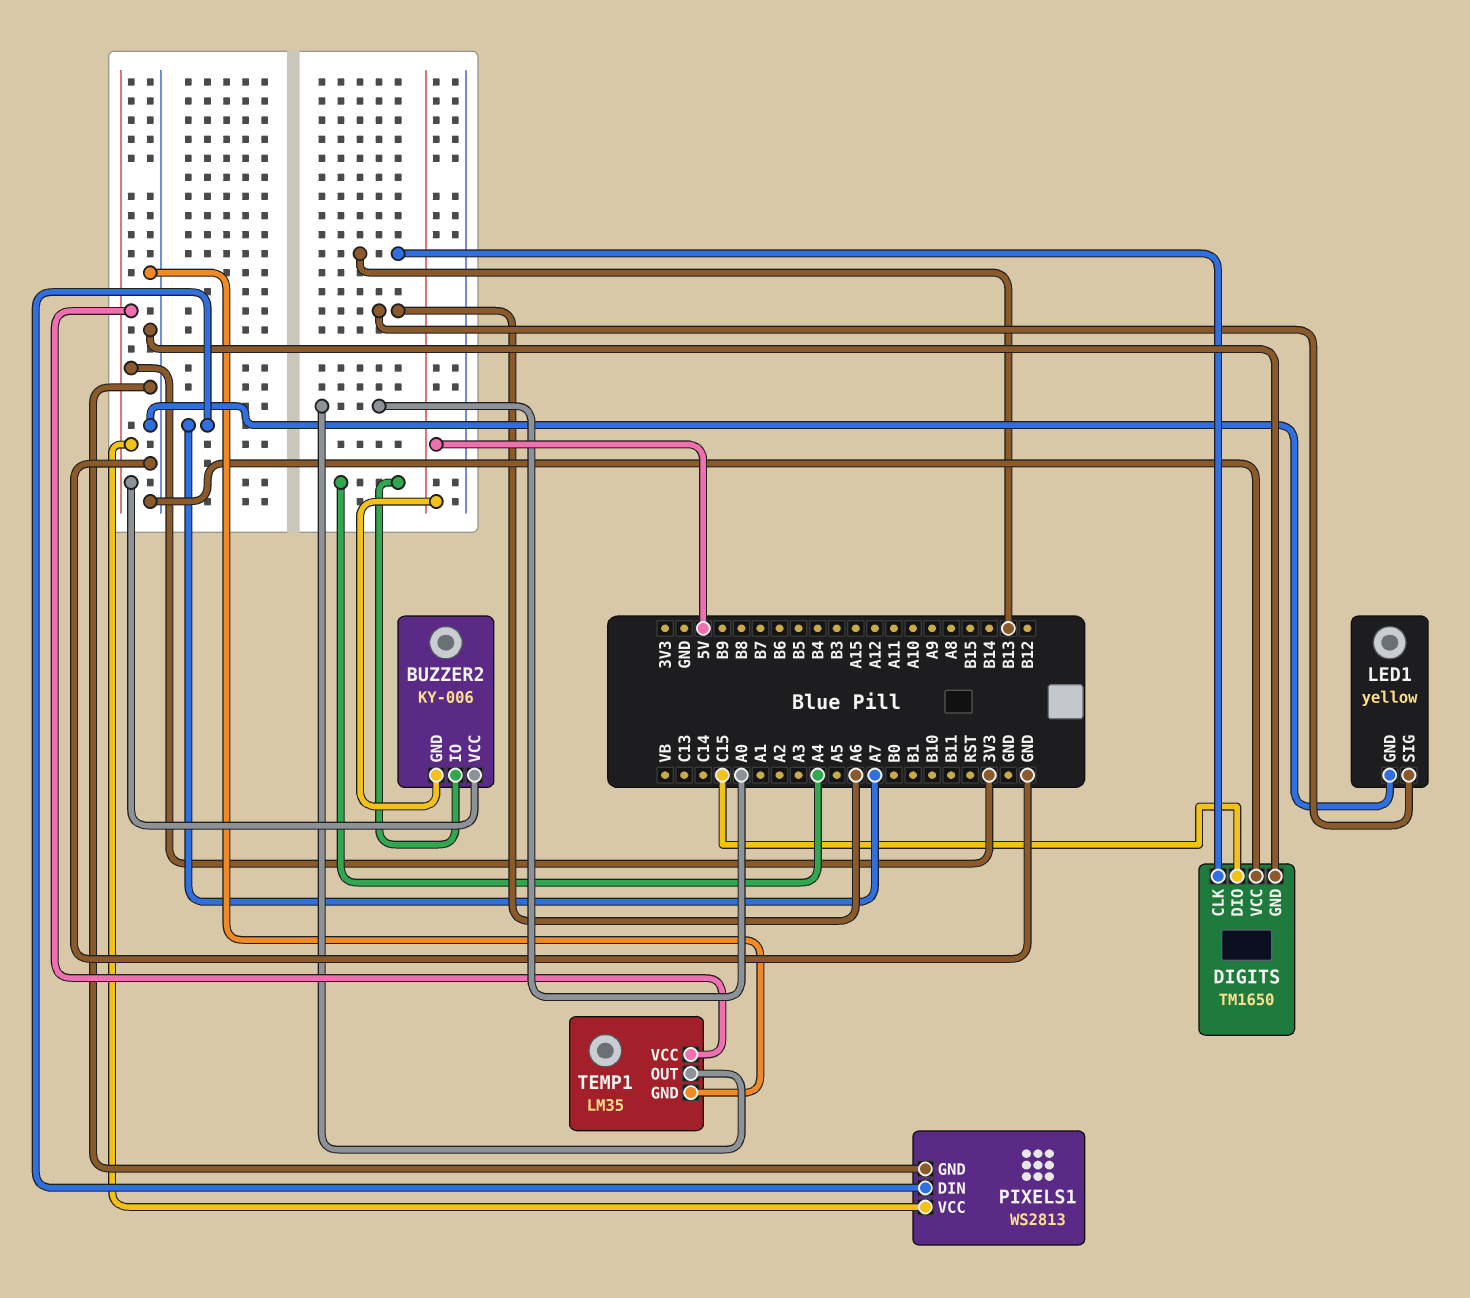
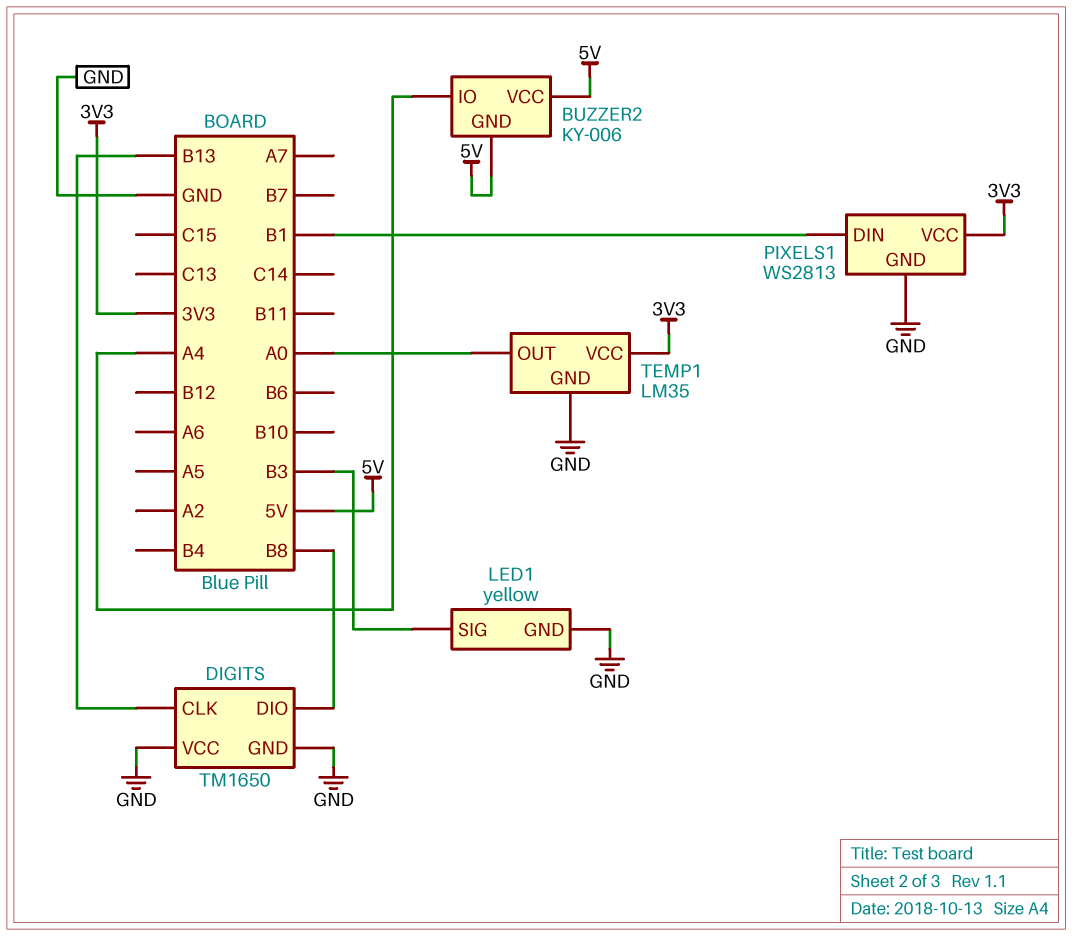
BUZZER2 pin VCC: 3V3 -> 5V
DIGITS pin DIO: C15 -> B8
LED1 pin SIG: A6 -> B3
PIXELS1 pin DIN: A7 -> B1

